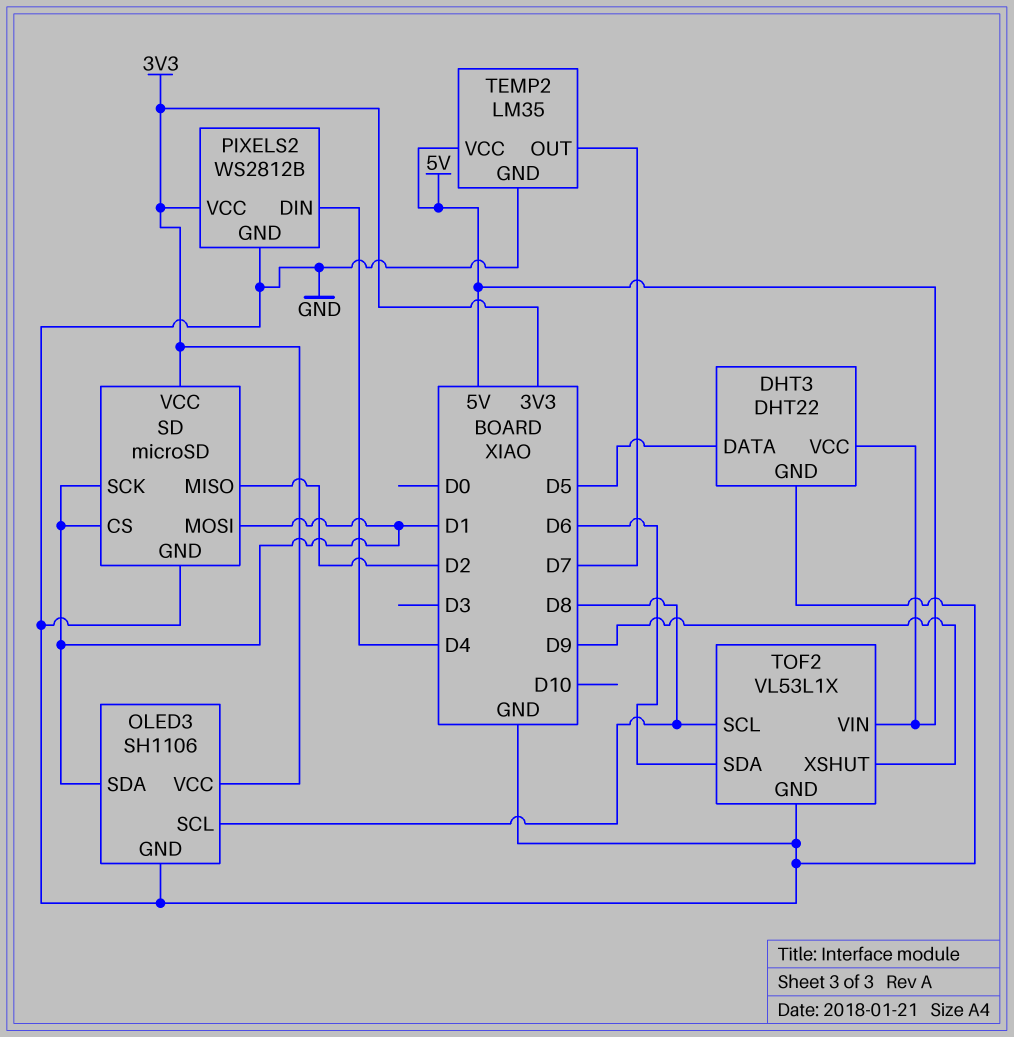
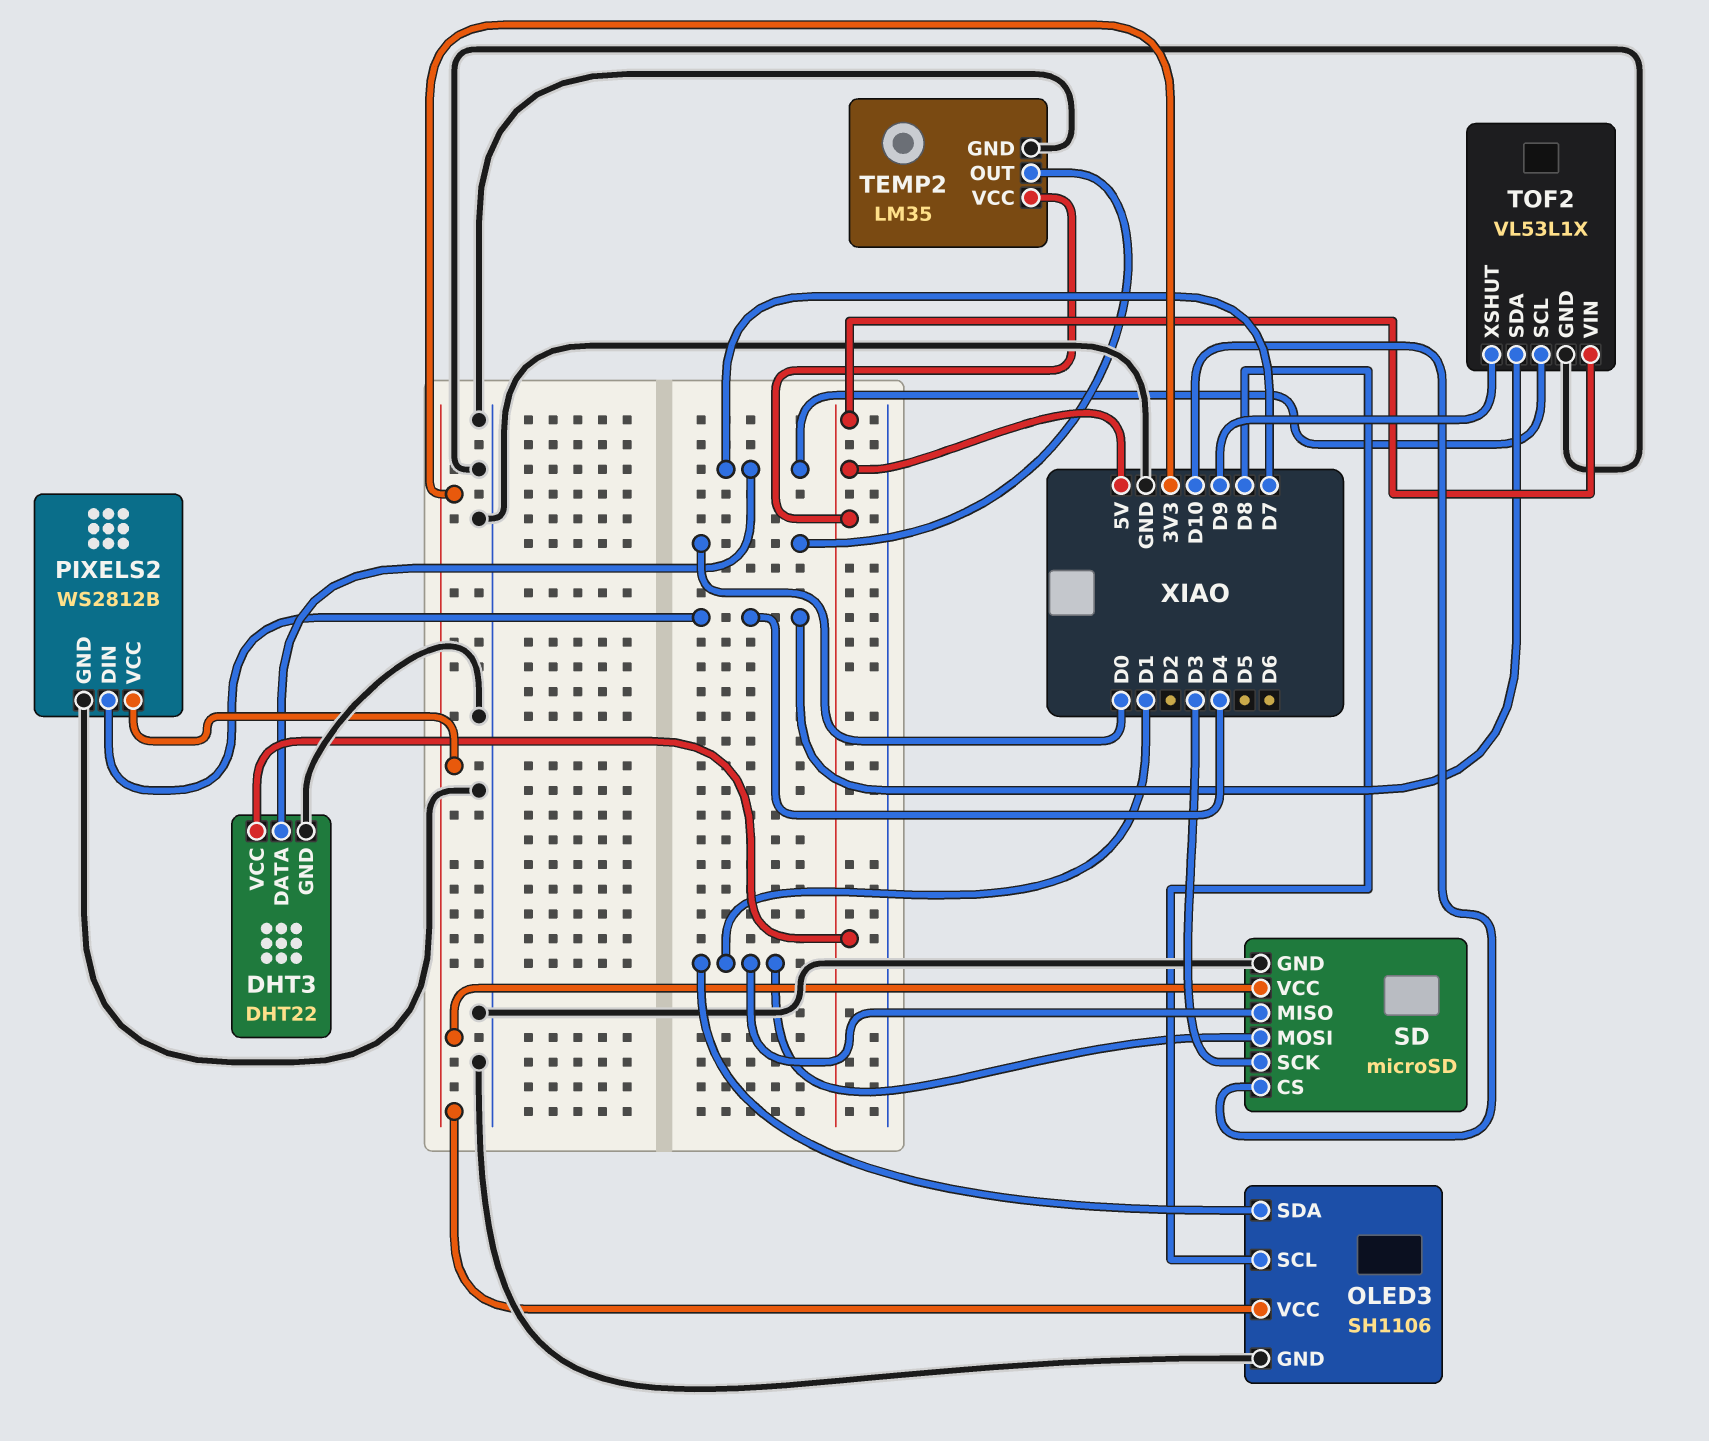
DHT3 pin DATA: D5 -> D7
SD pin CS: D1 -> D10
SD pin MISO: D2 -> D1
SD pin SCK: D1 -> D3
TEMP2 pin OUT: D7 -> D0
TOF2 pin SCL: D8 -> D7
TOF2 pin SDA: D6 -> D4

